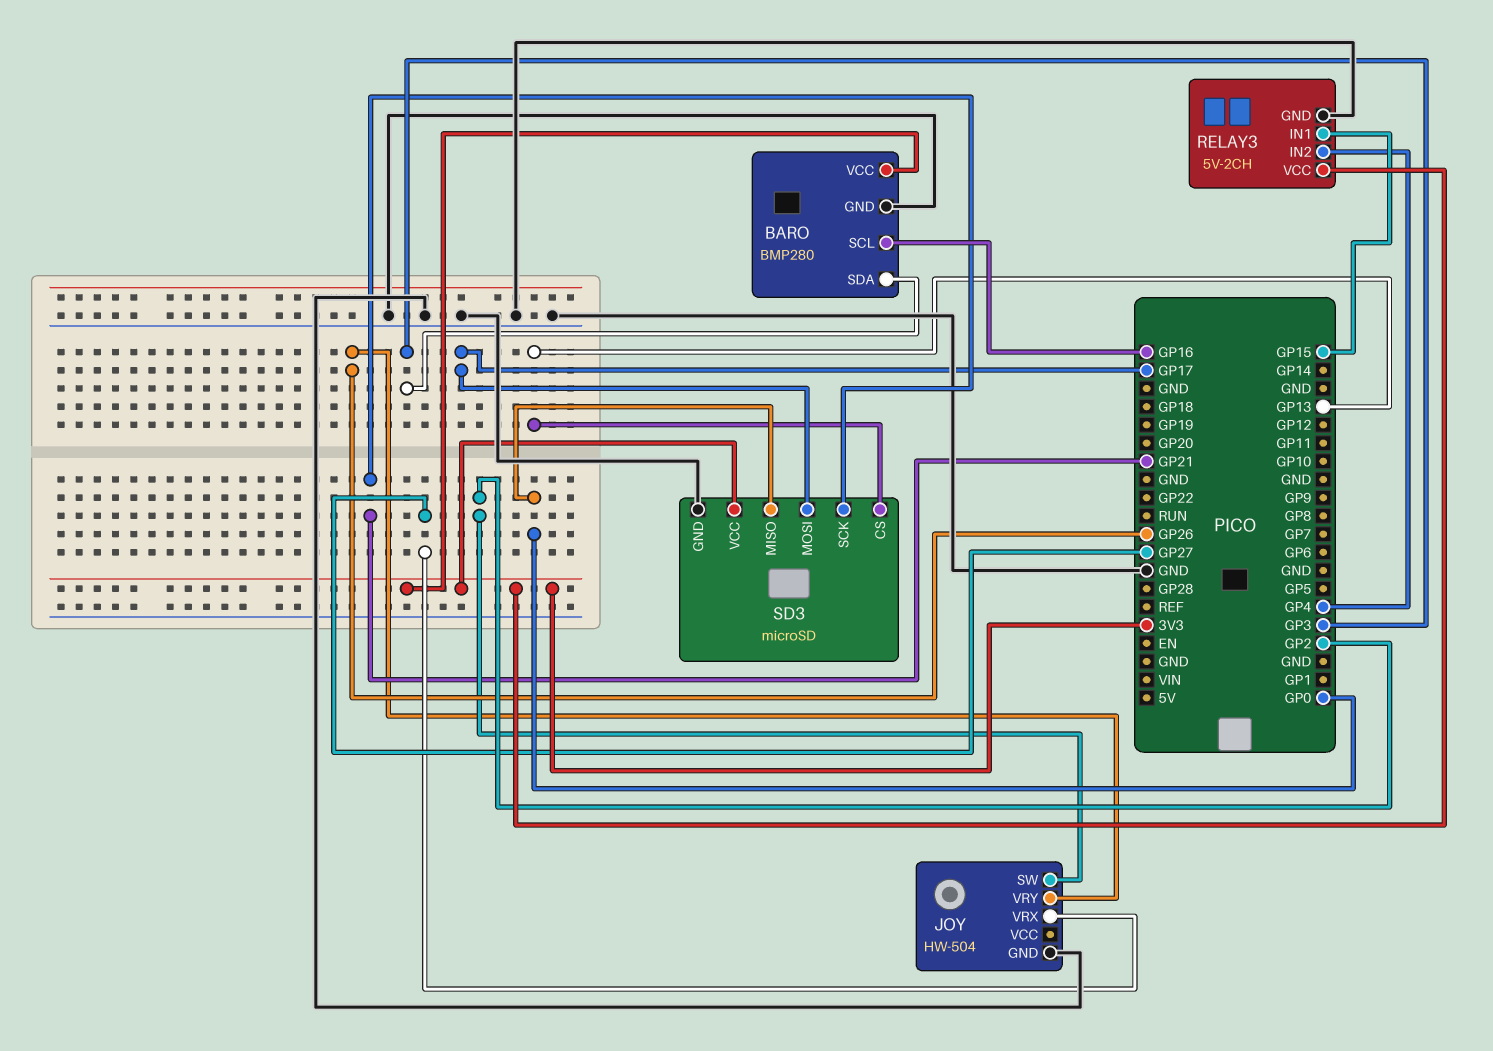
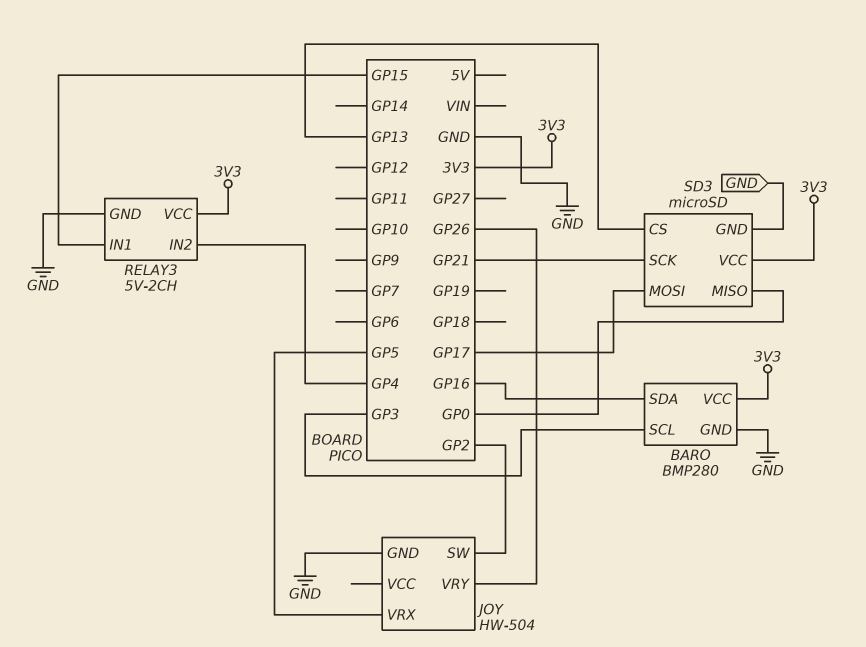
BARO pin SCL: GP16 -> GP3
BARO pin SDA: GP3 -> GP16
JOY pin VRX: GP27 -> GP5

